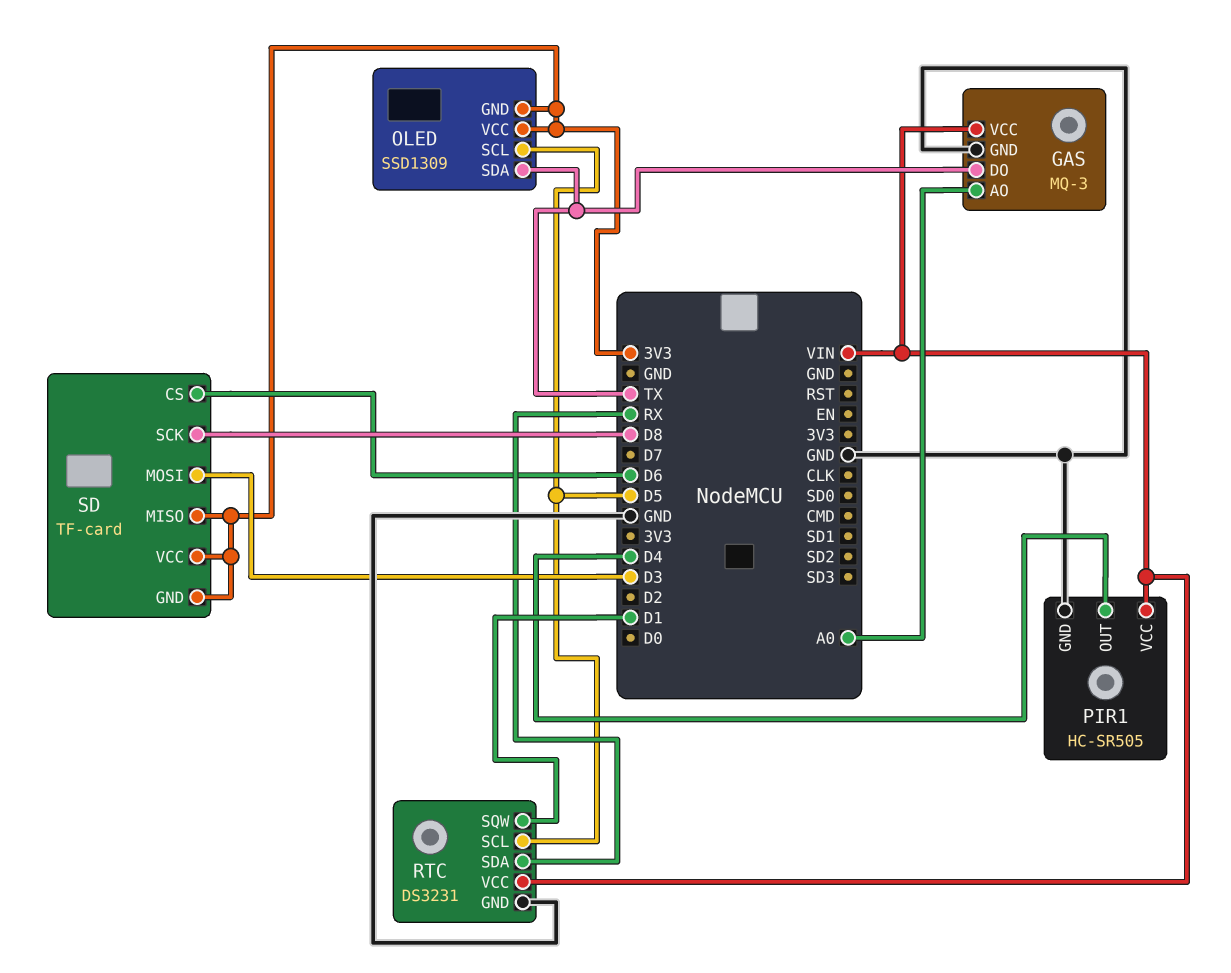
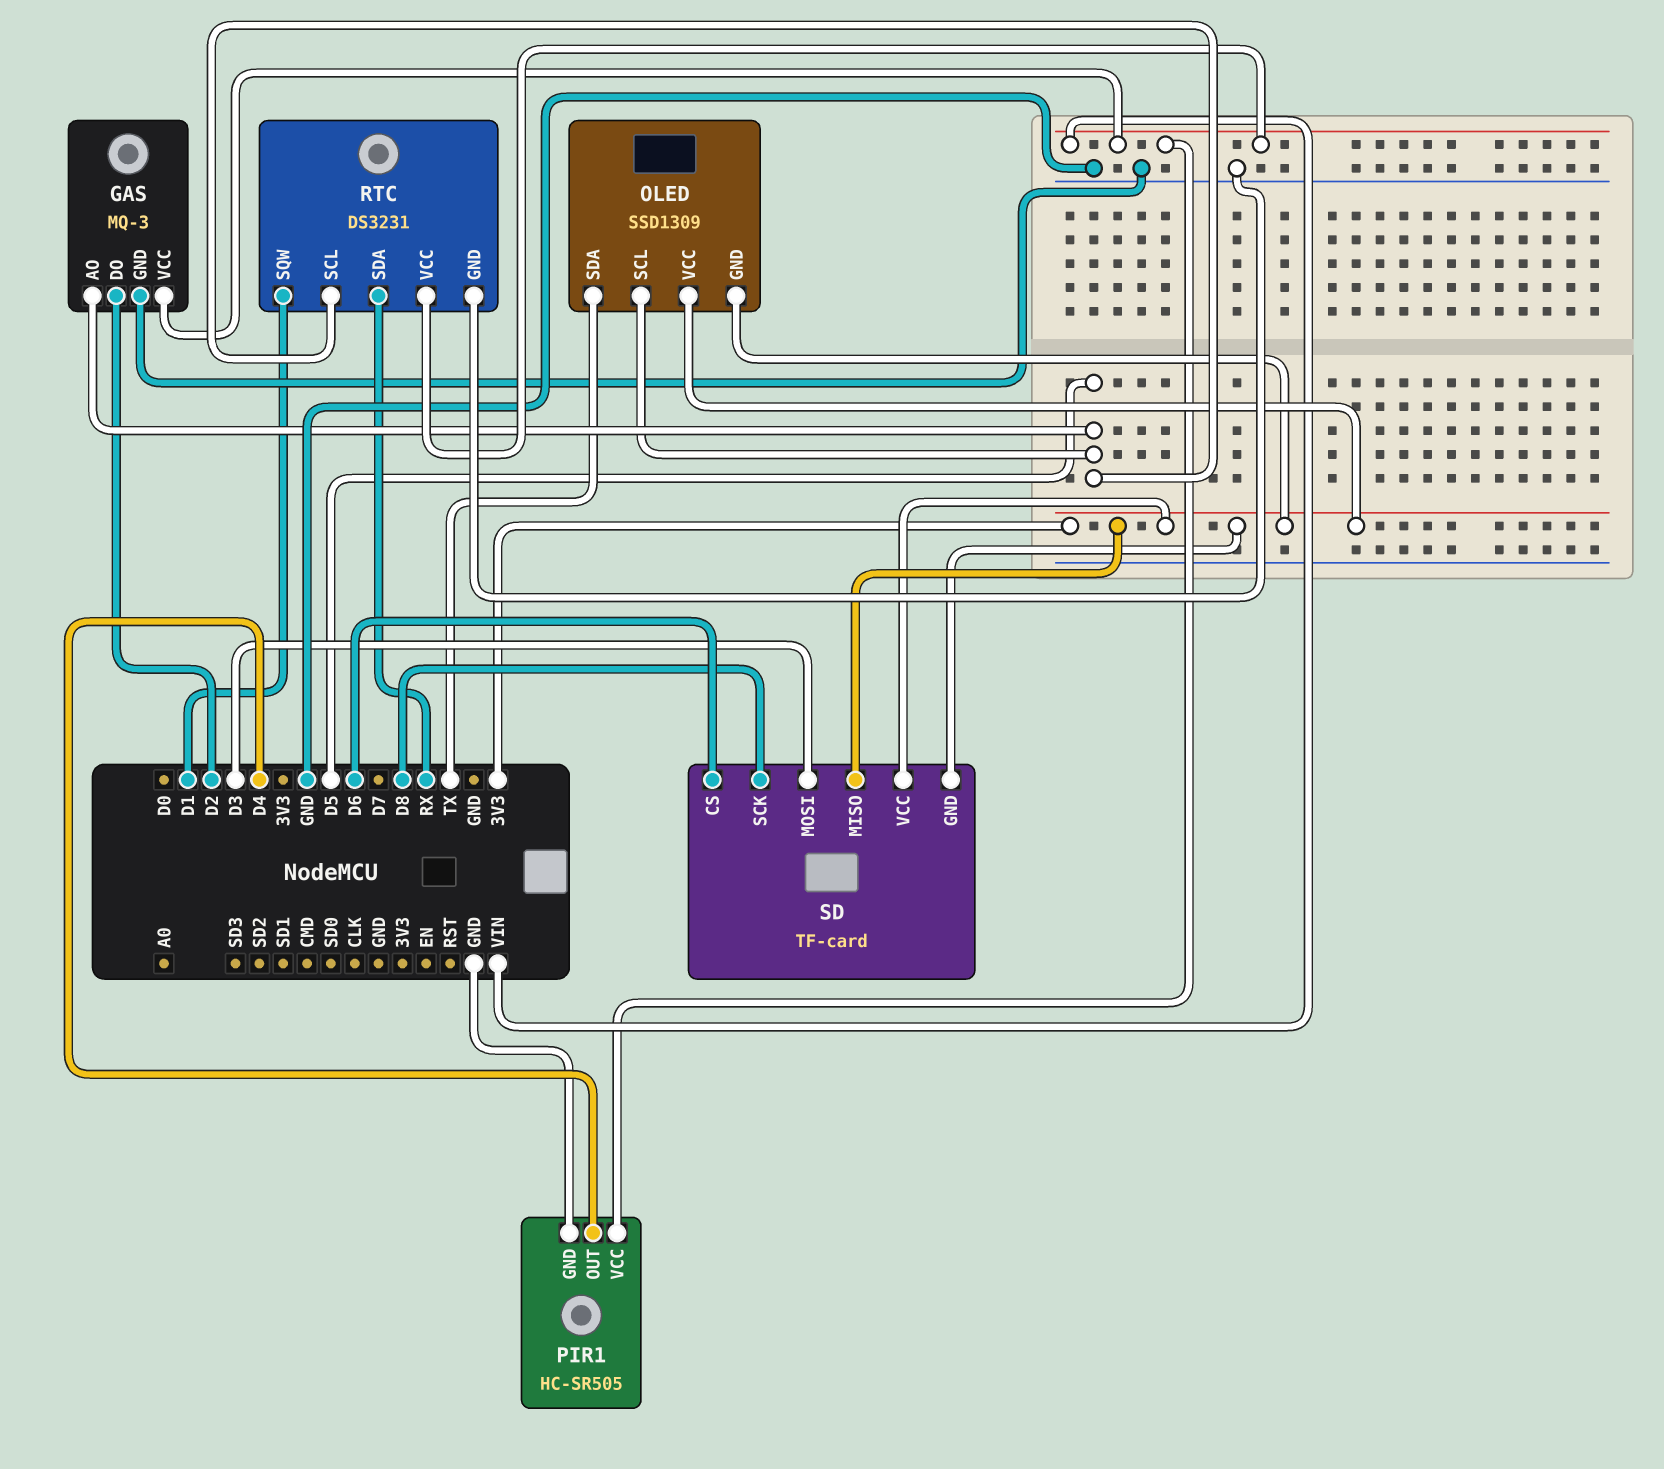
GAS pin AO: A0 -> D5
GAS pin DO: TX -> D2

